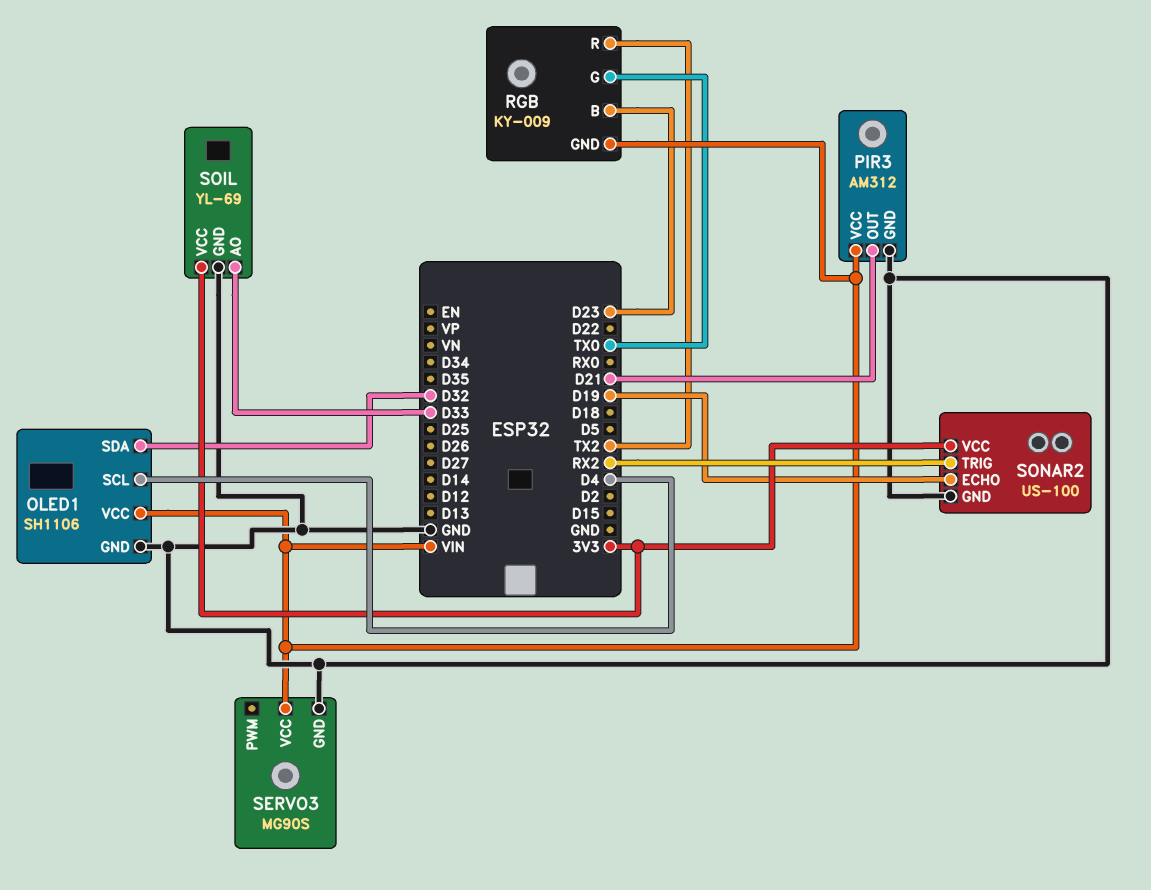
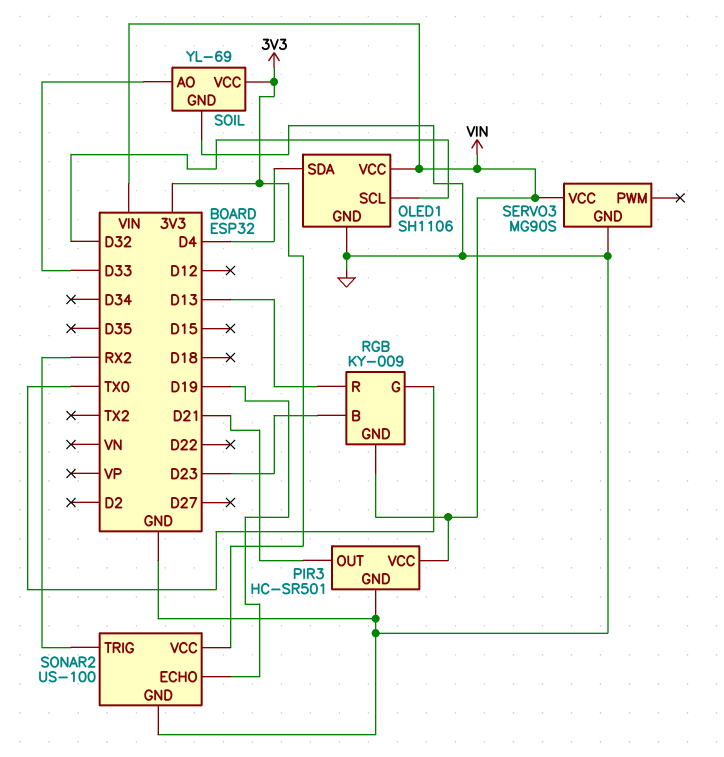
OLED1 pin SCL: D4 -> D32
OLED1 pin SDA: D32 -> D4
PIR3: AM312 -> HC-SR501
RGB pin R: TX2 -> D13

